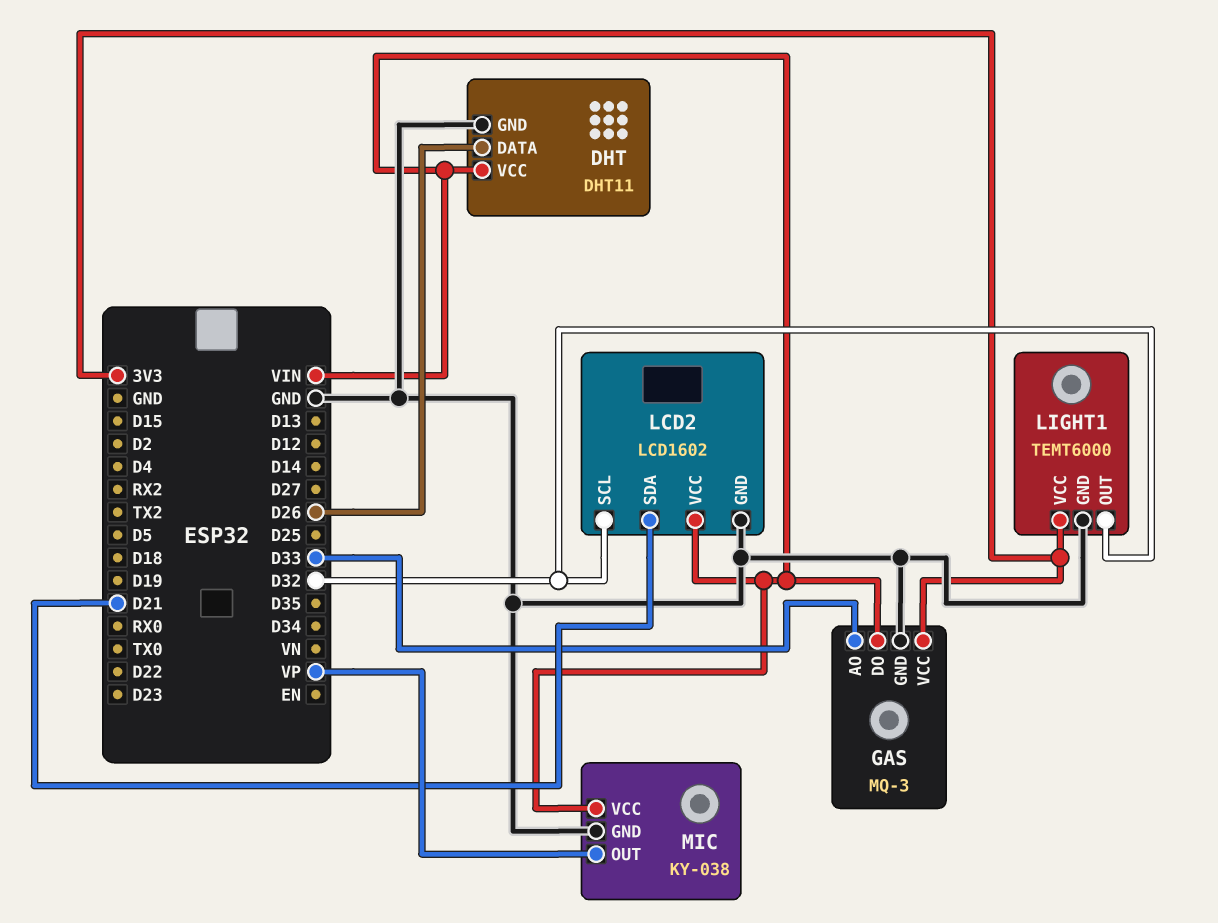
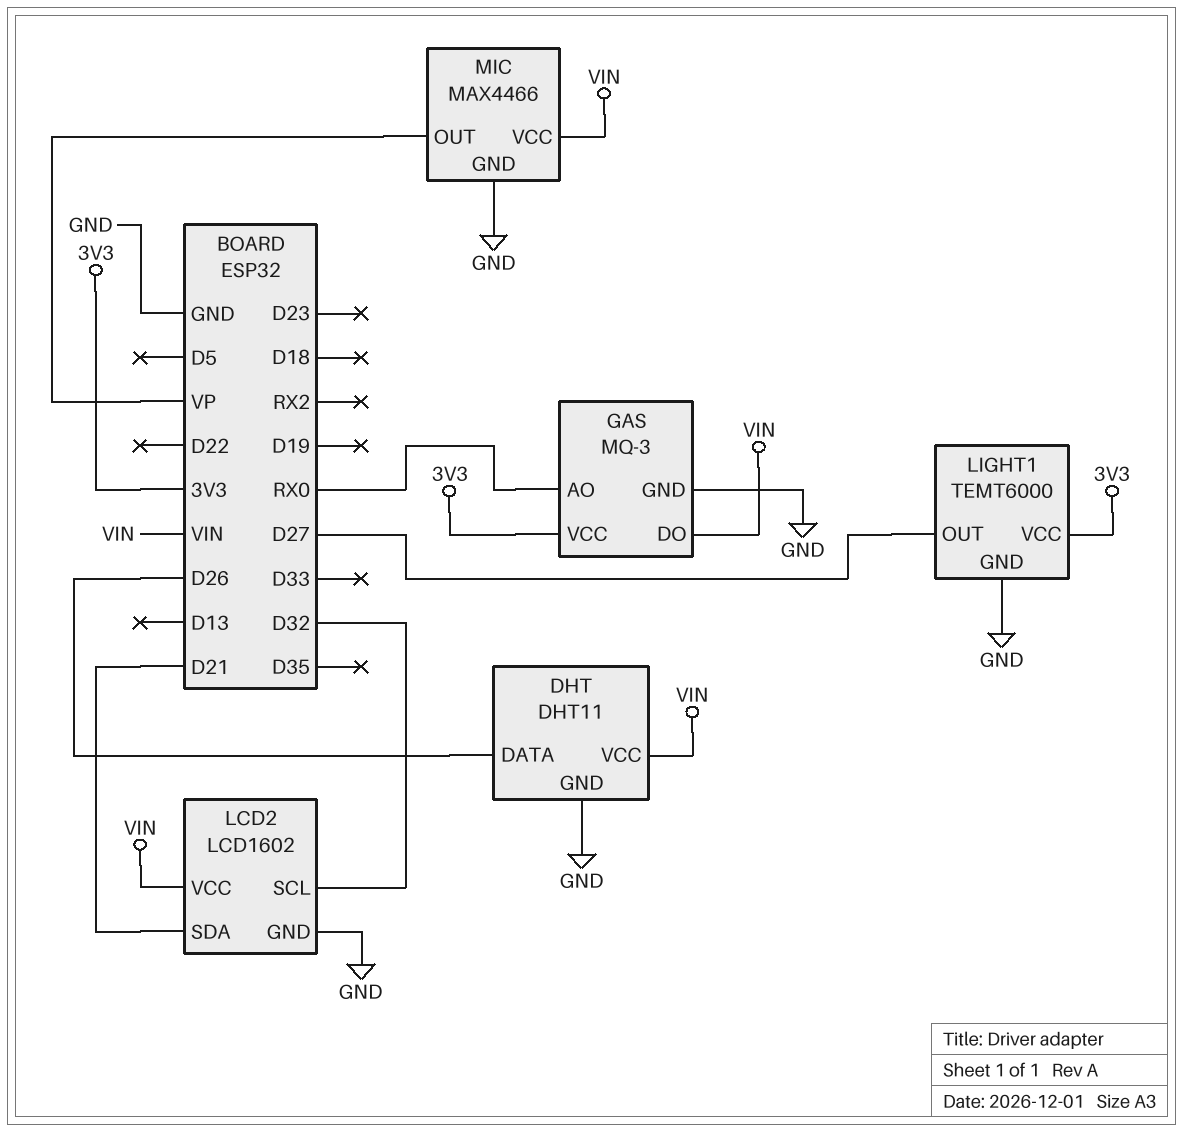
GAS pin AO: D33 -> RX0
LIGHT1 pin OUT: D32 -> D27
MIC: KY-038 -> MAX4466

